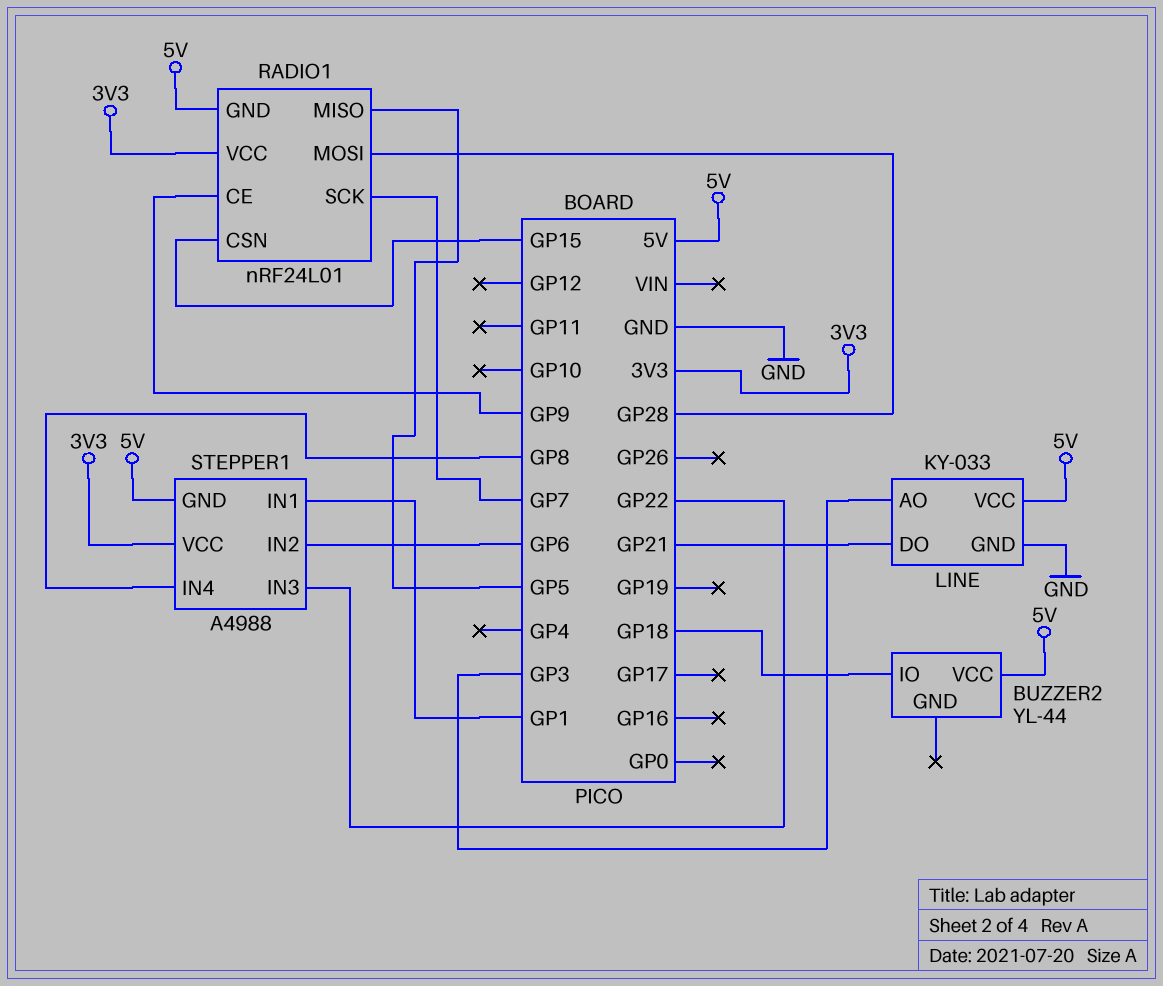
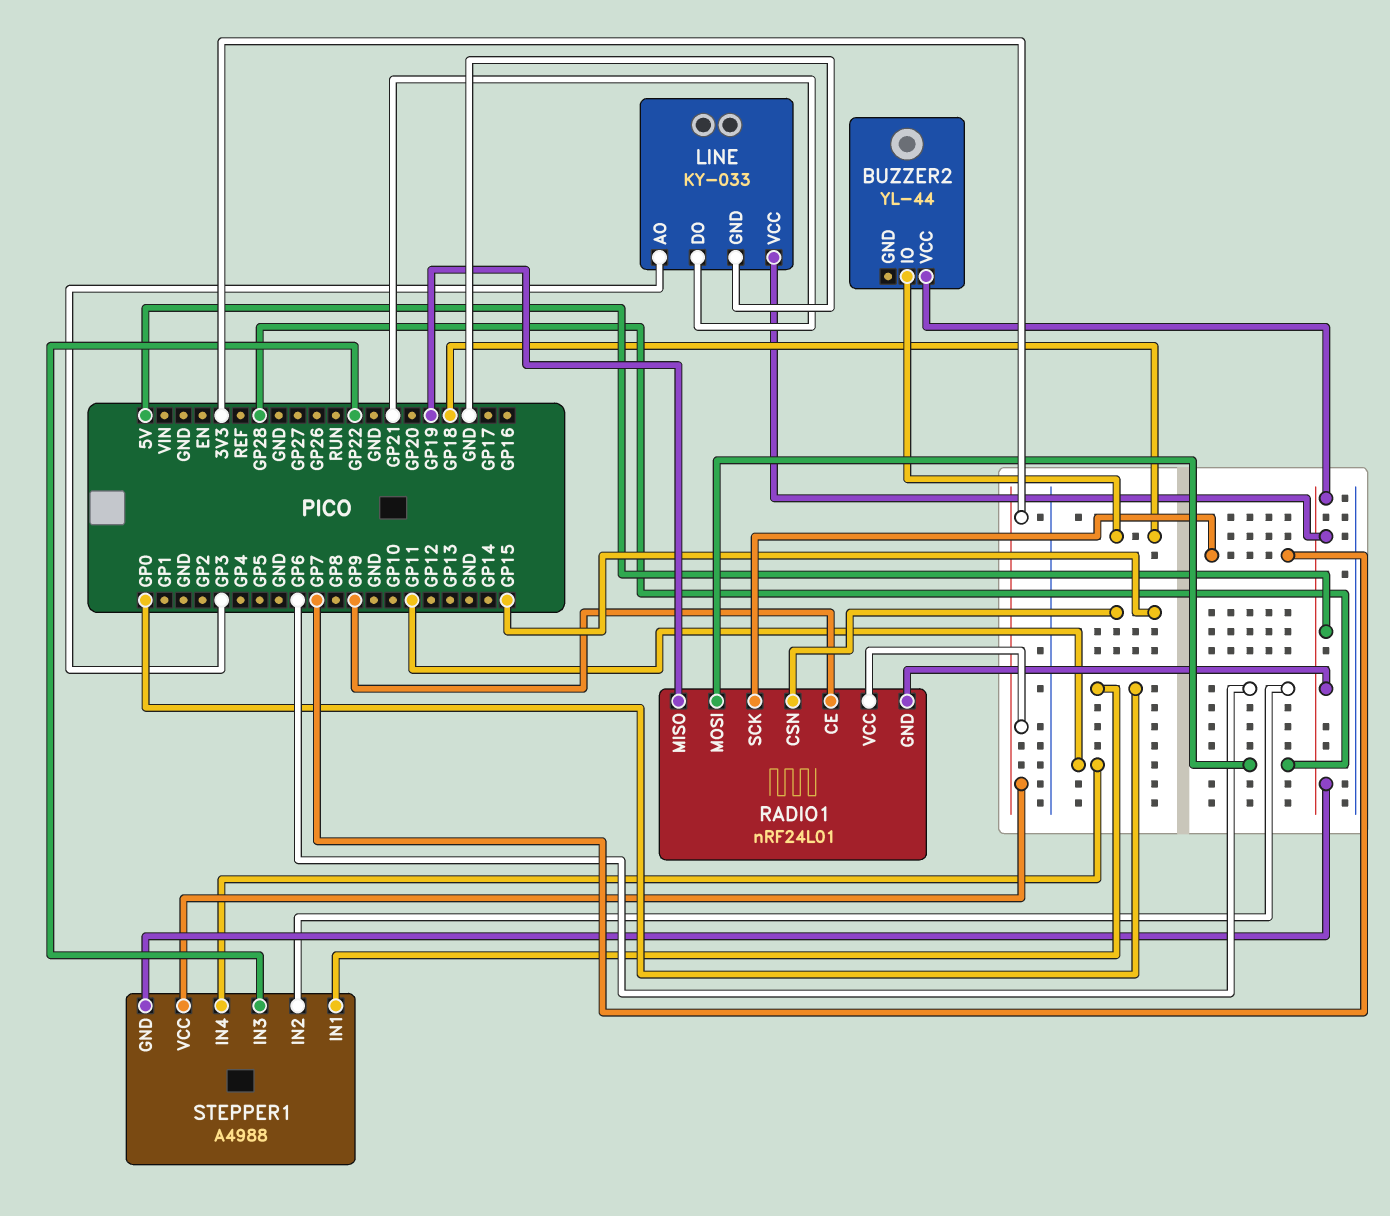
RADIO1 pin MISO: GP5 -> GP19
STEPPER1 pin IN1: GP1 -> GP0
STEPPER1 pin IN4: GP8 -> GP11

